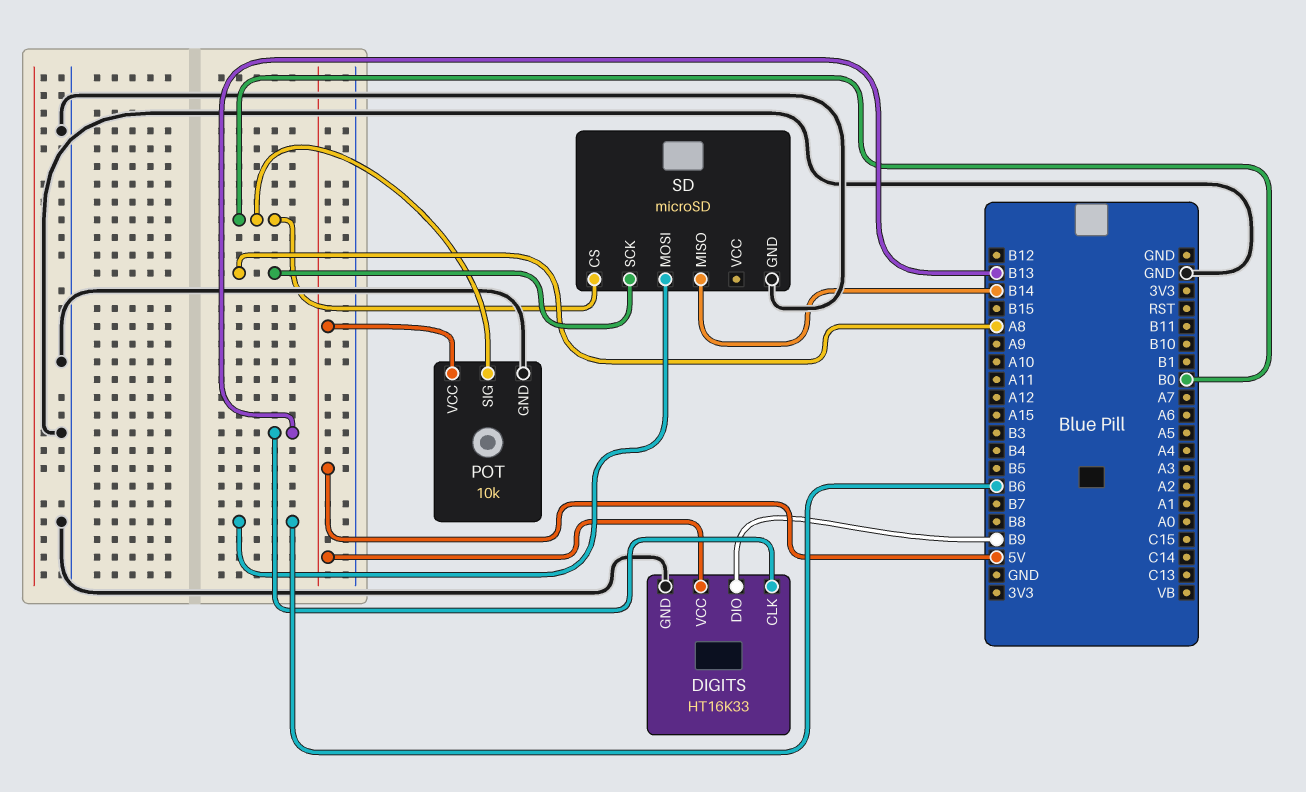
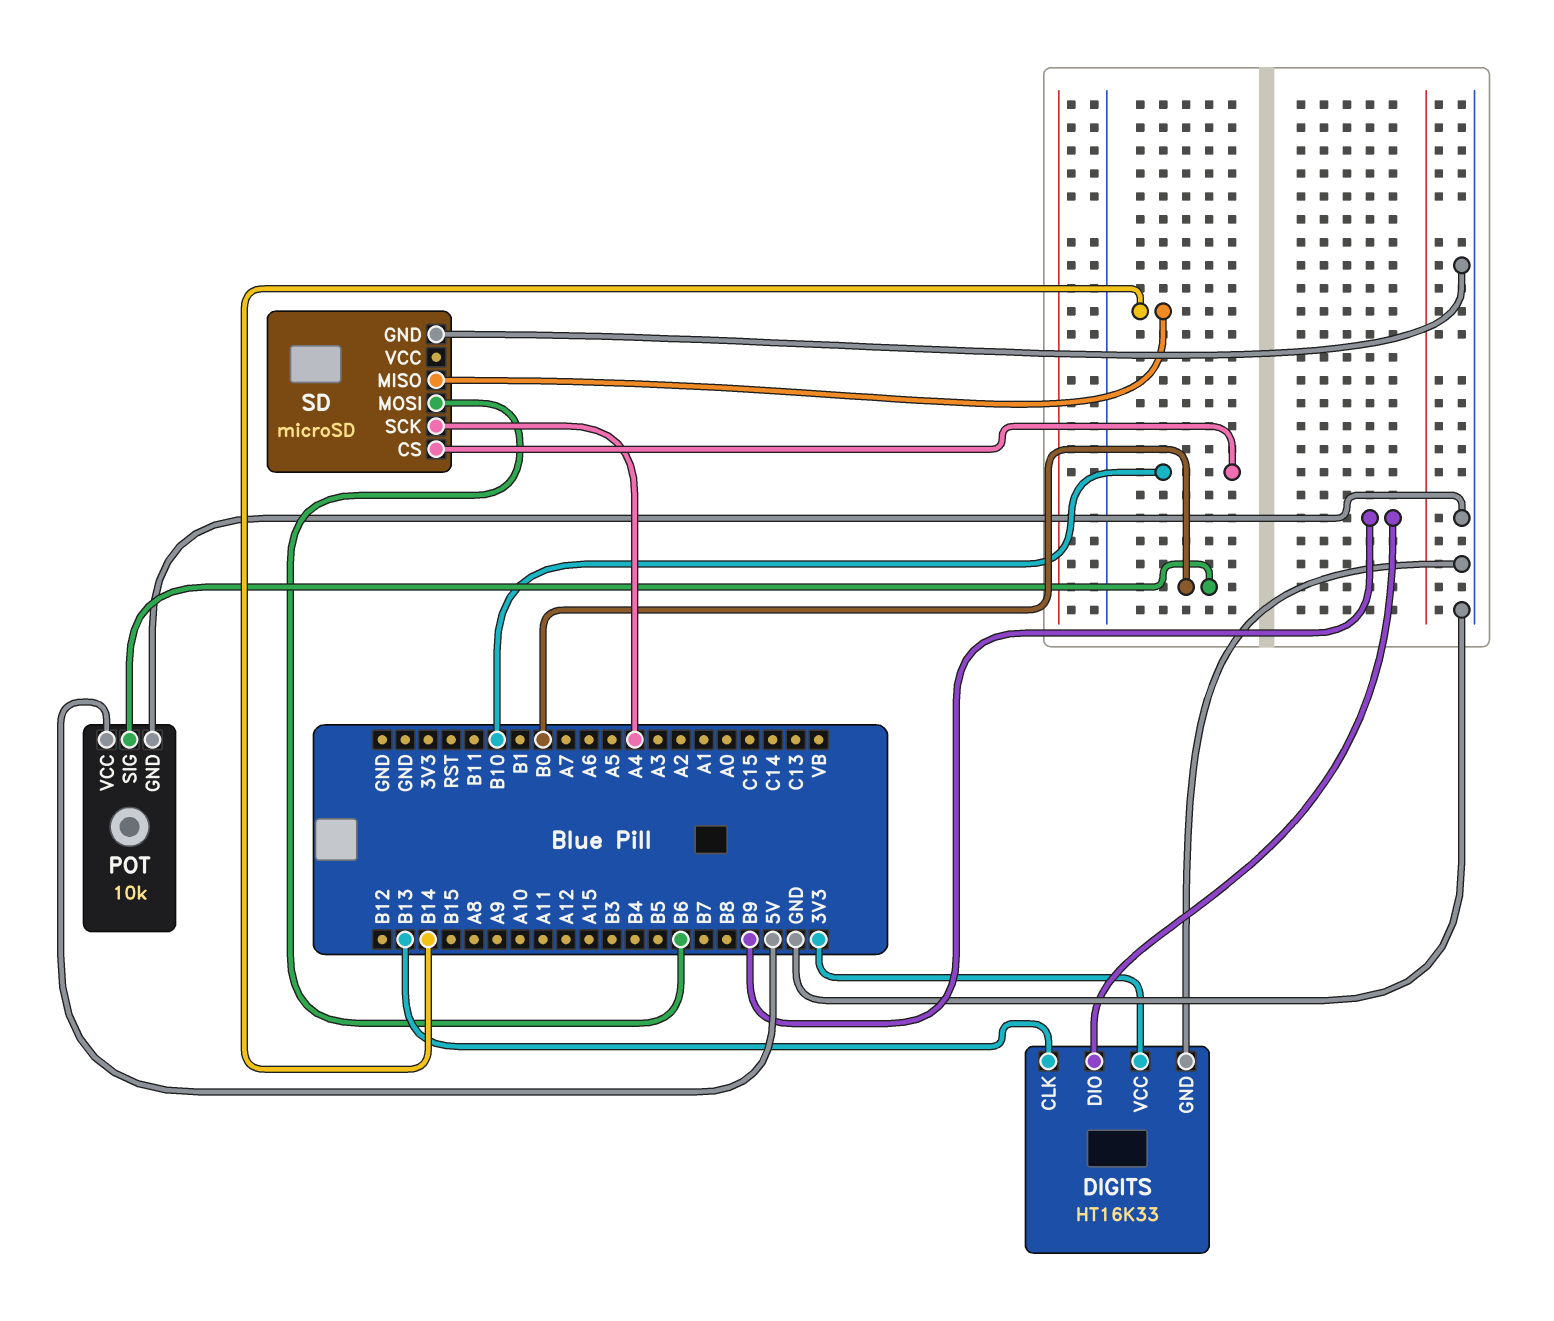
DIGITS pin VCC: 5V -> 3V3
SD pin CS: B0 -> B10
SD pin SCK: A8 -> A4

